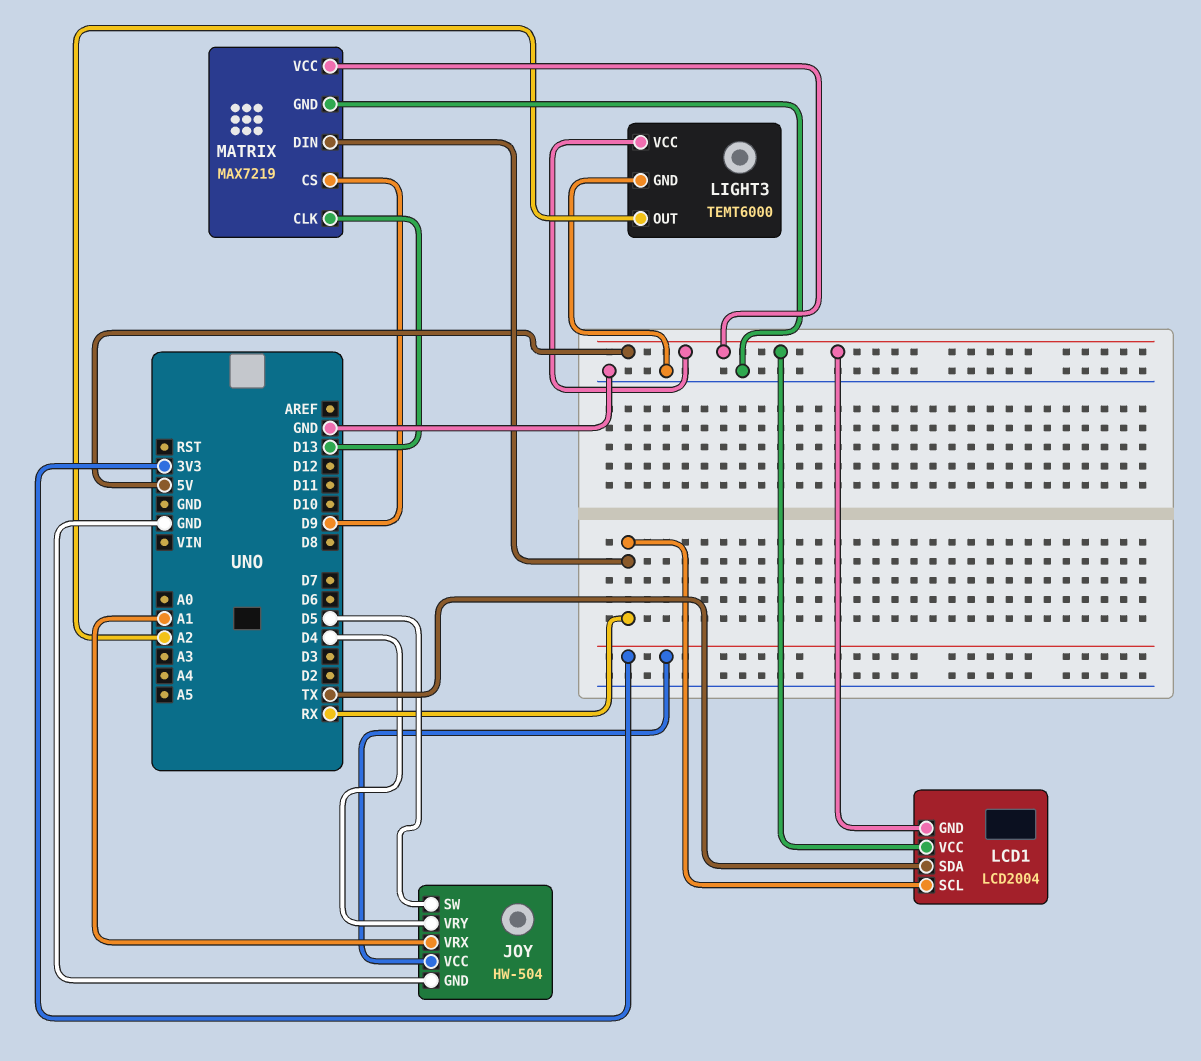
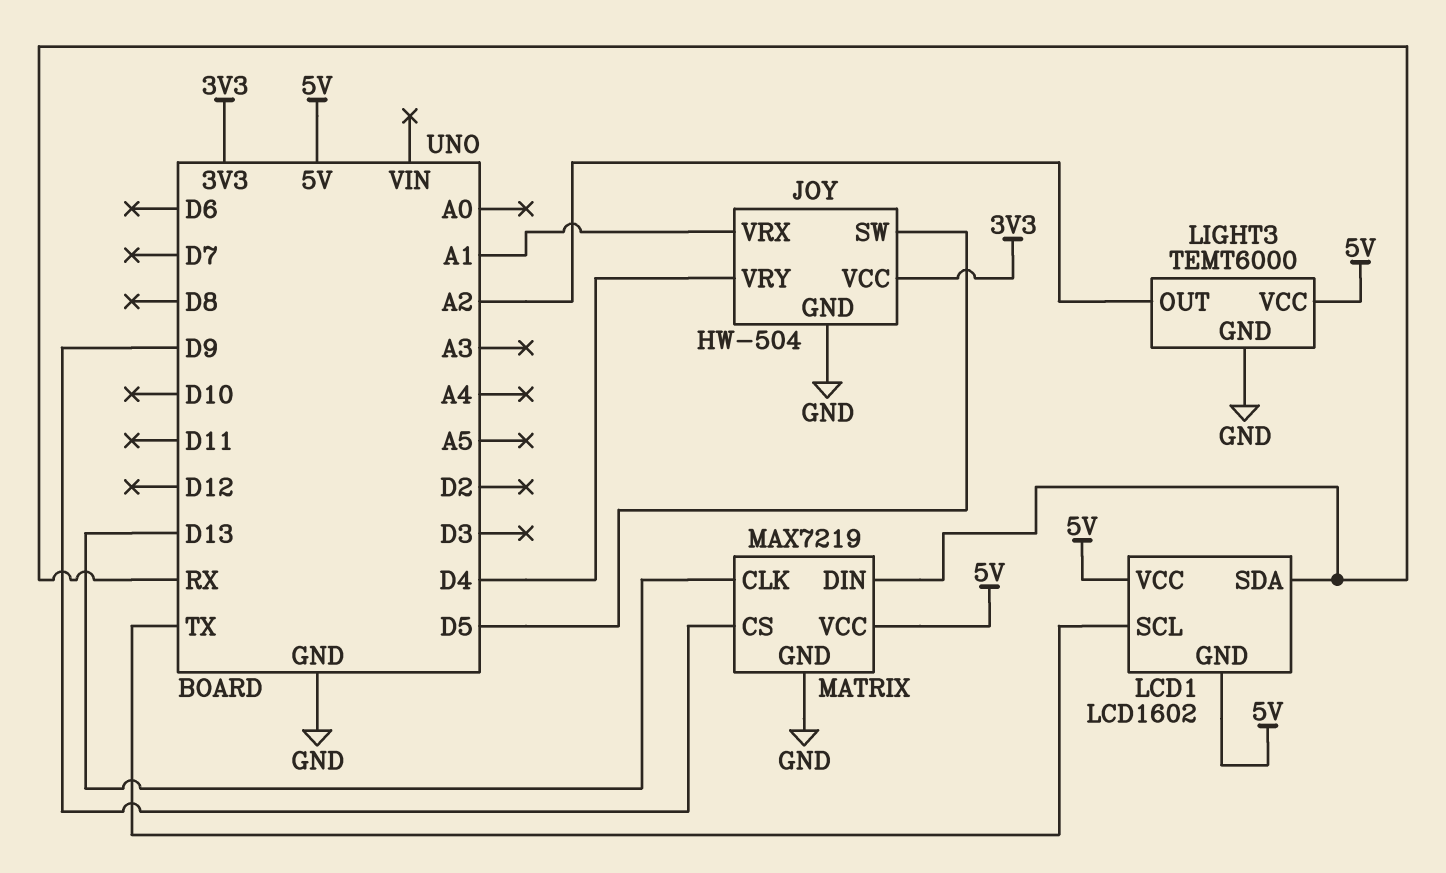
LCD1: LCD2004 -> LCD1602
LCD1 pin SCL: RX -> TX
LCD1 pin SDA: TX -> RX

